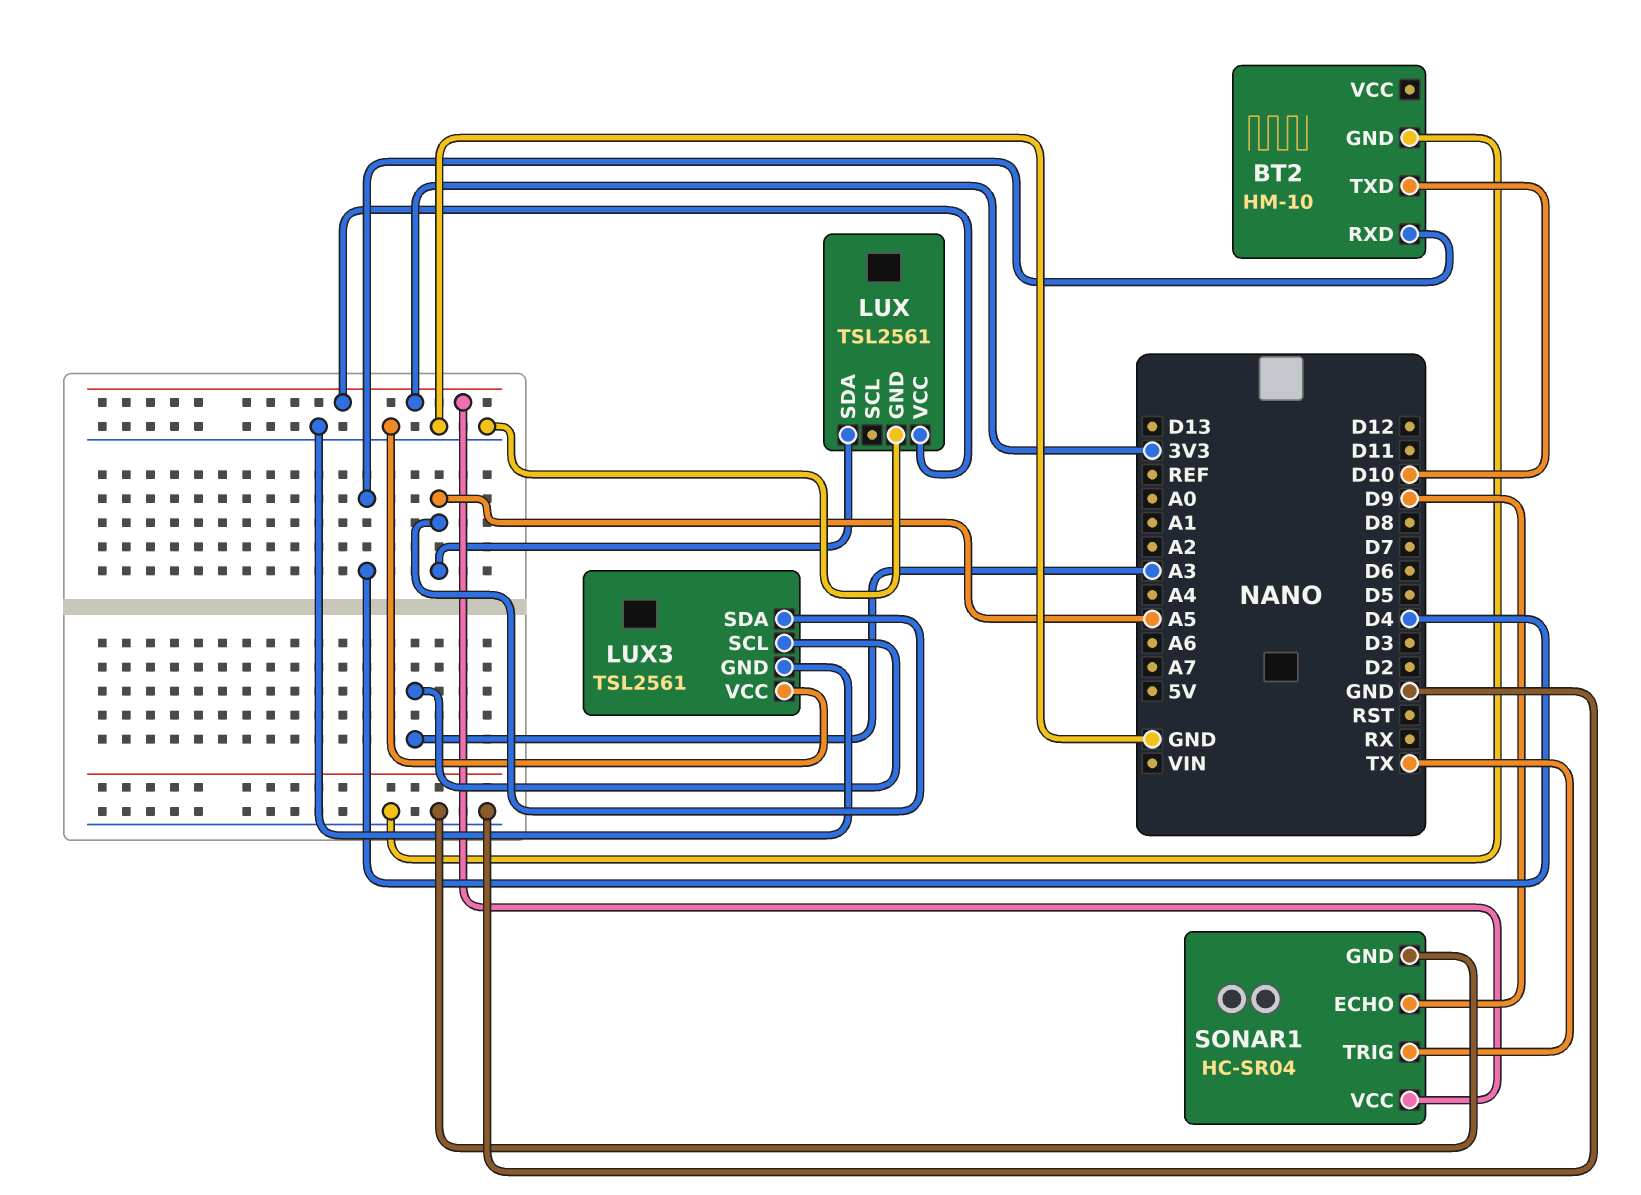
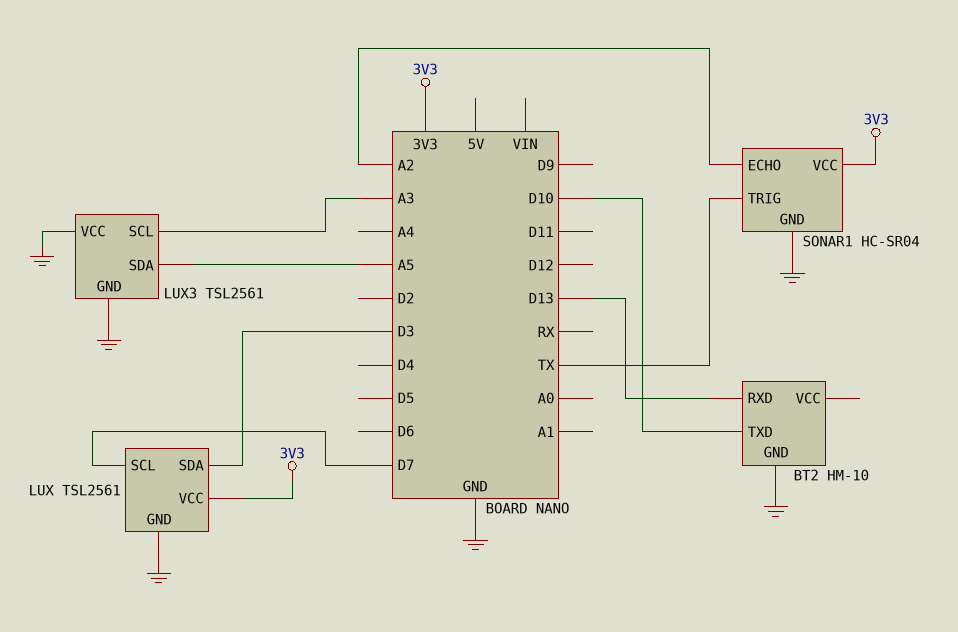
BT2 pin RXD: D4 -> D13
LUX pin SCL: none -> D7
LUX pin SDA: A5 -> D3
SONAR1 pin ECHO: D9 -> A2

